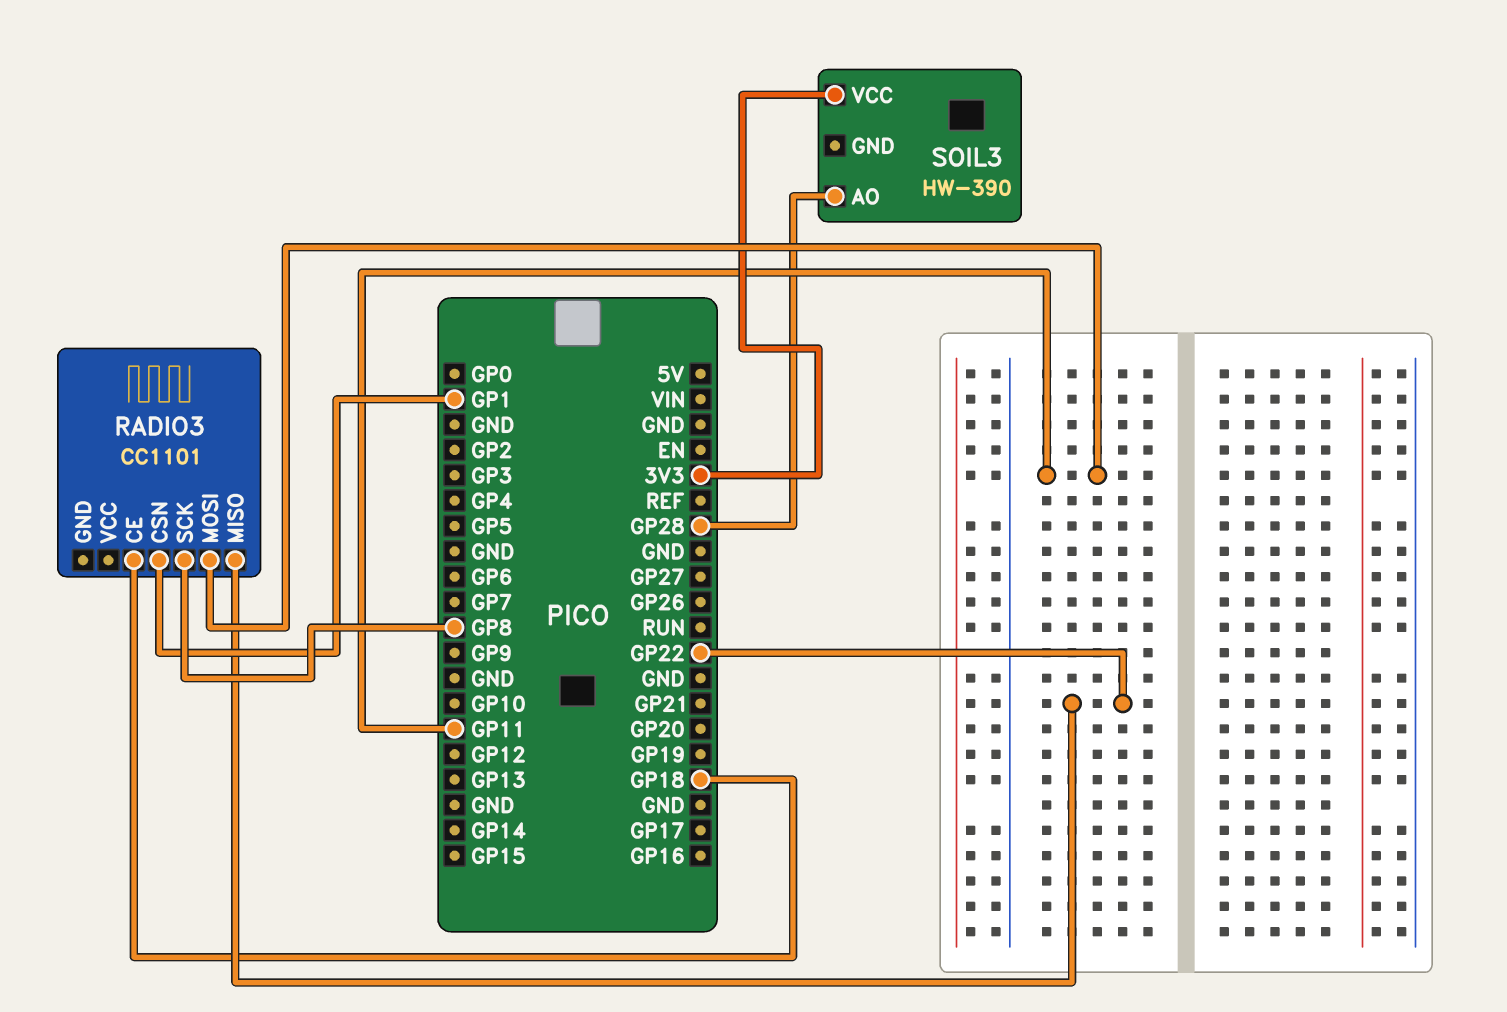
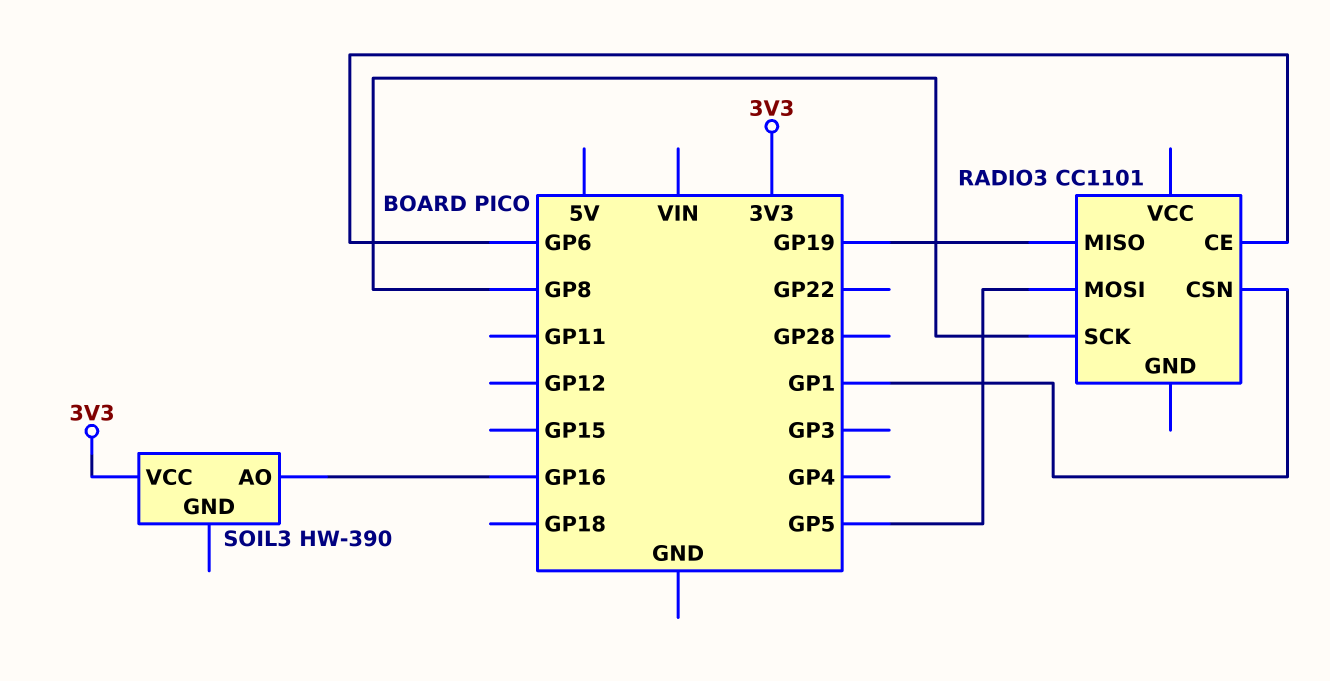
RADIO3 pin CE: GP18 -> GP6
RADIO3 pin MISO: GP22 -> GP19
RADIO3 pin MOSI: GP11 -> GP5
SOIL3 pin AO: GP28 -> GP16

